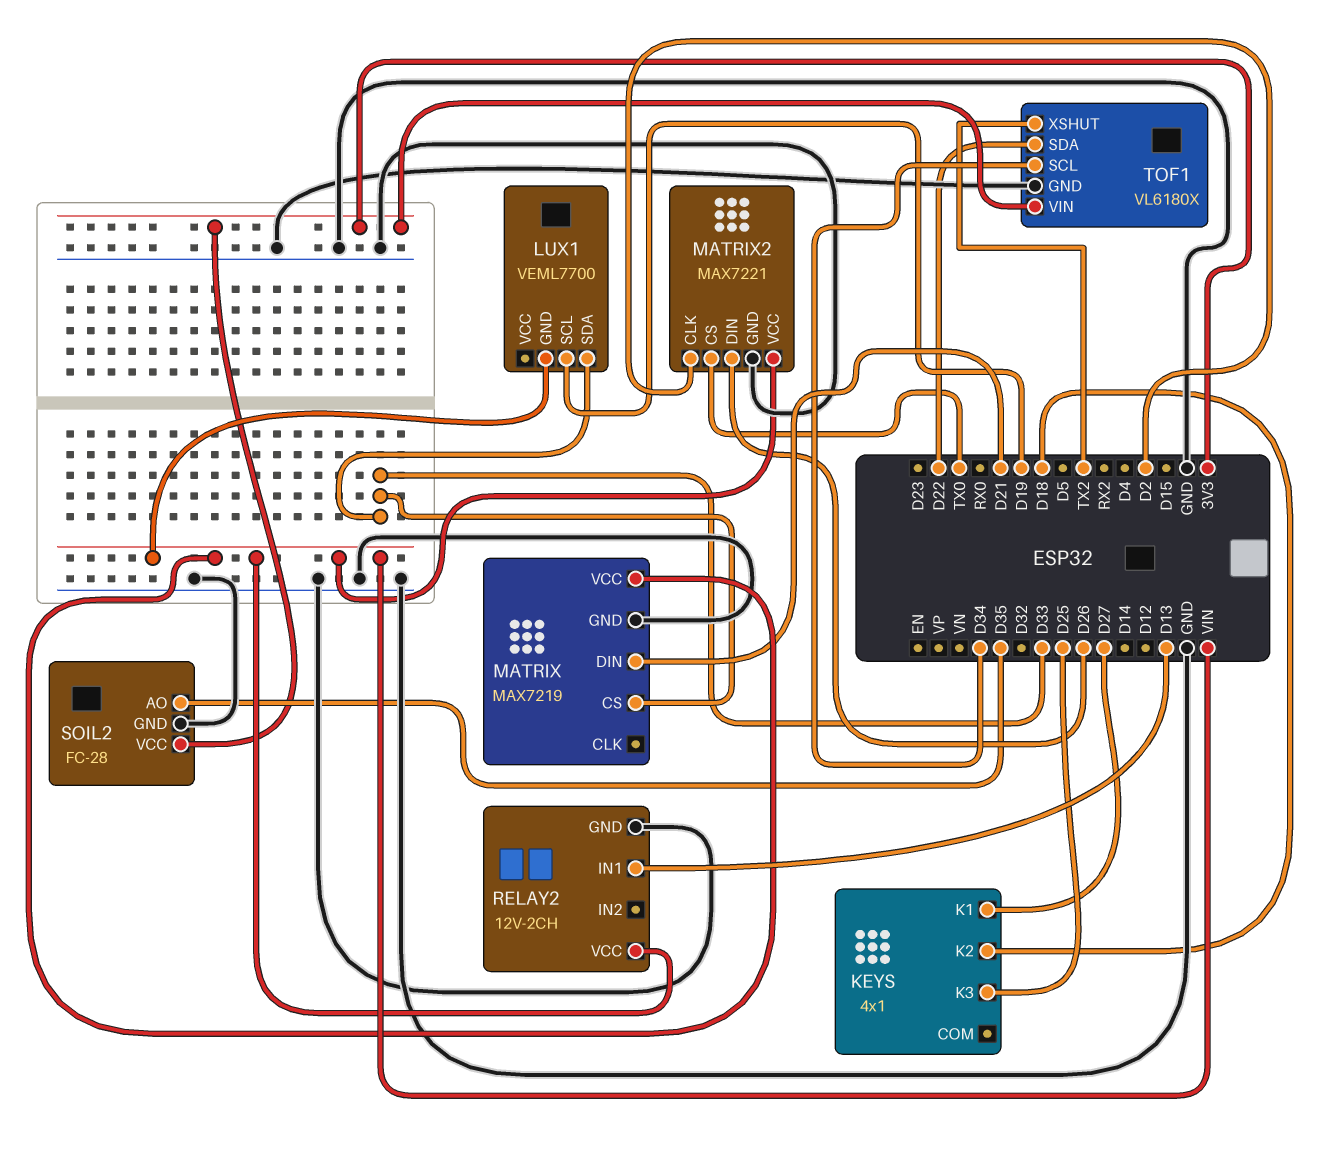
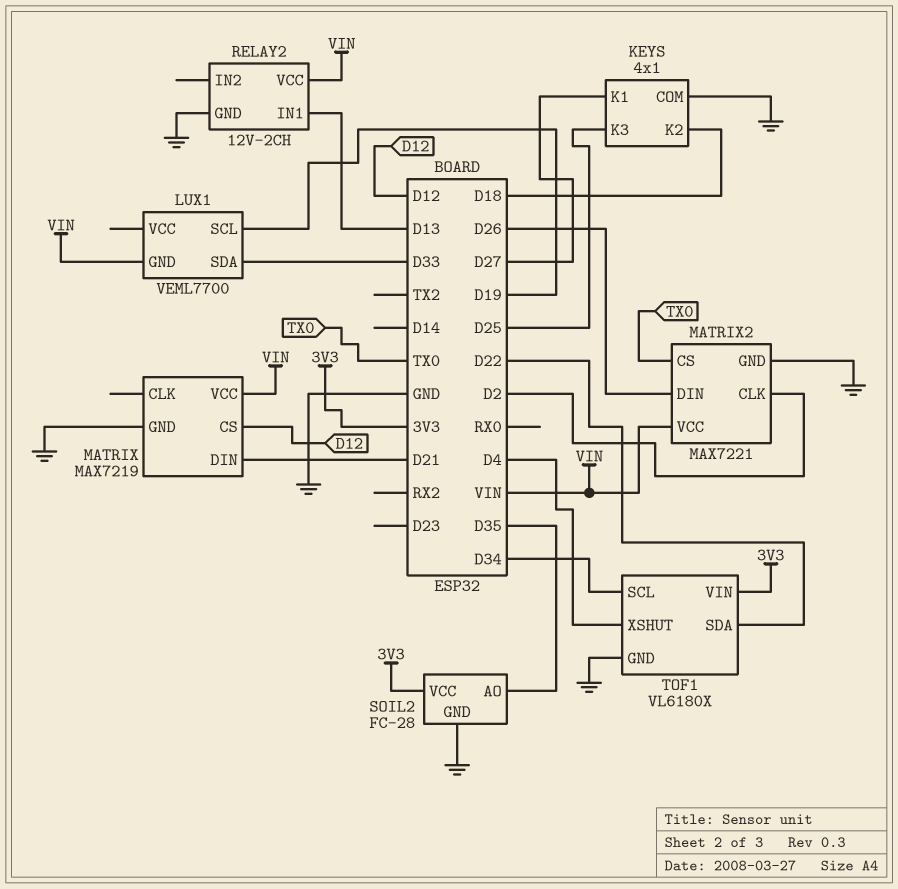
KEYS pin COM: none -> GND
MATRIX pin CS: D33 -> D12
TOF1 pin XSHUT: TX2 -> D4

